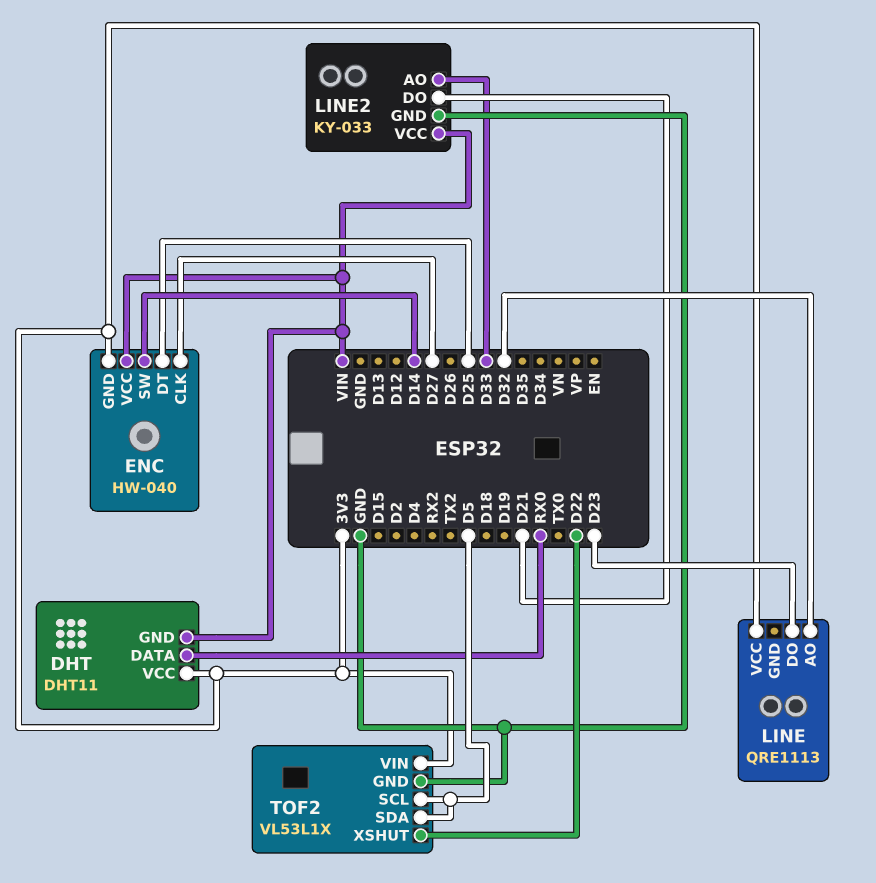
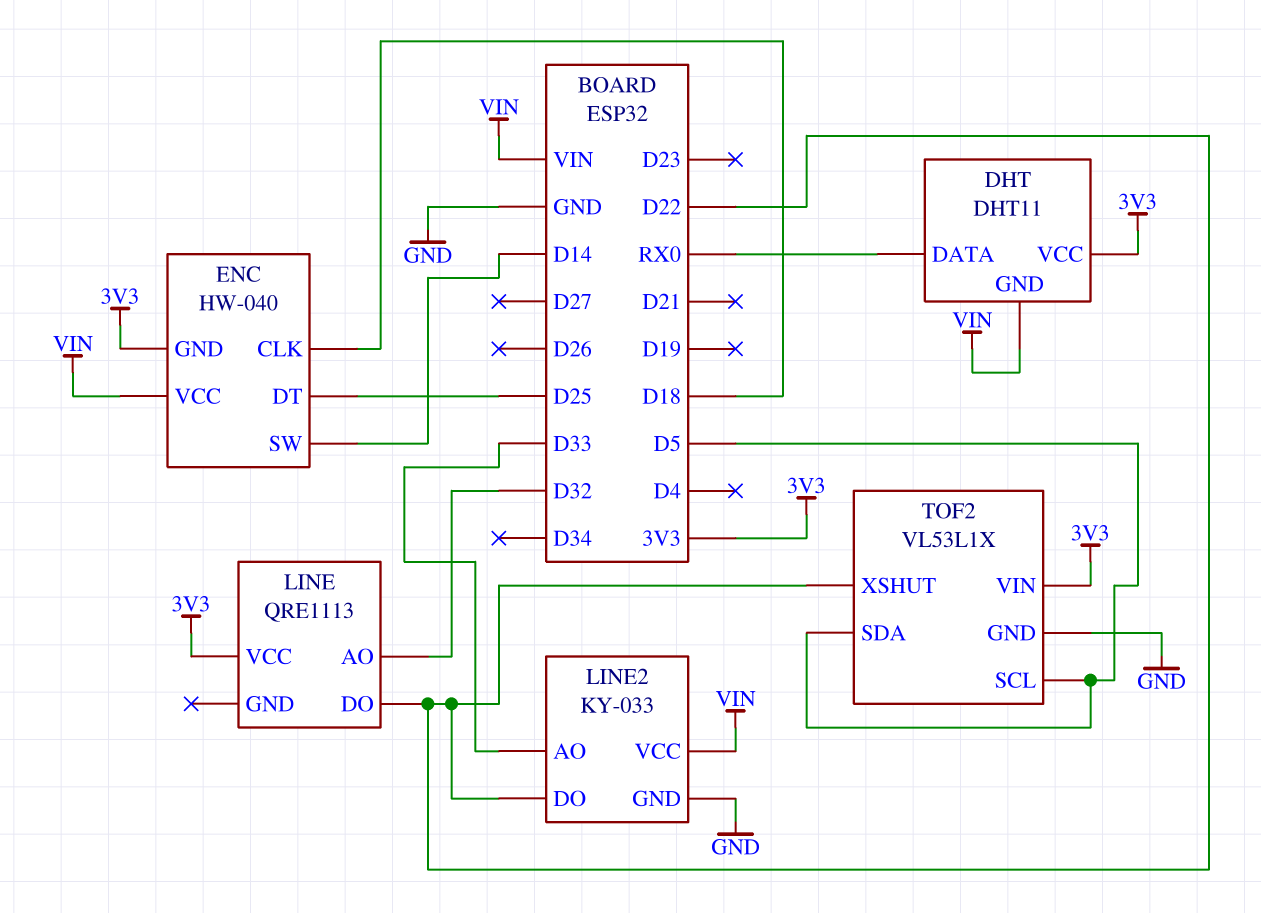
ENC pin CLK: D27 -> D18
LINE pin DO: D23 -> D22
LINE2 pin DO: D21 -> D22

